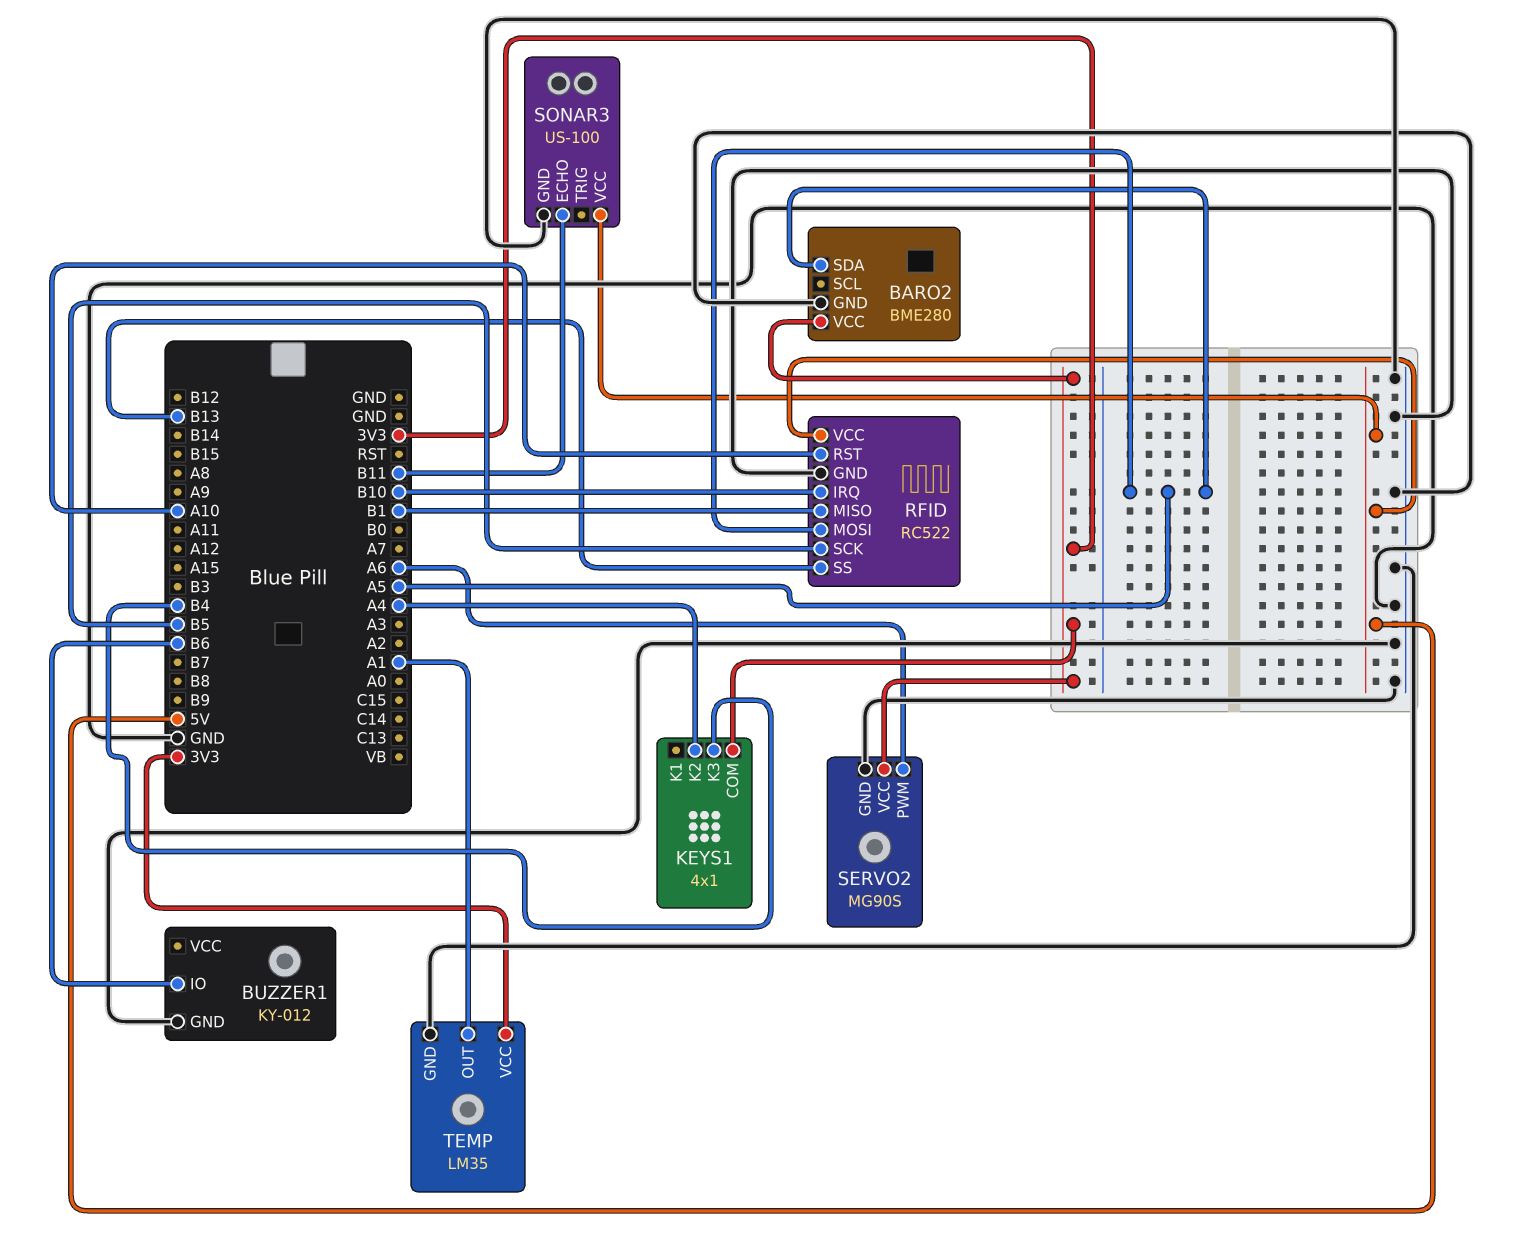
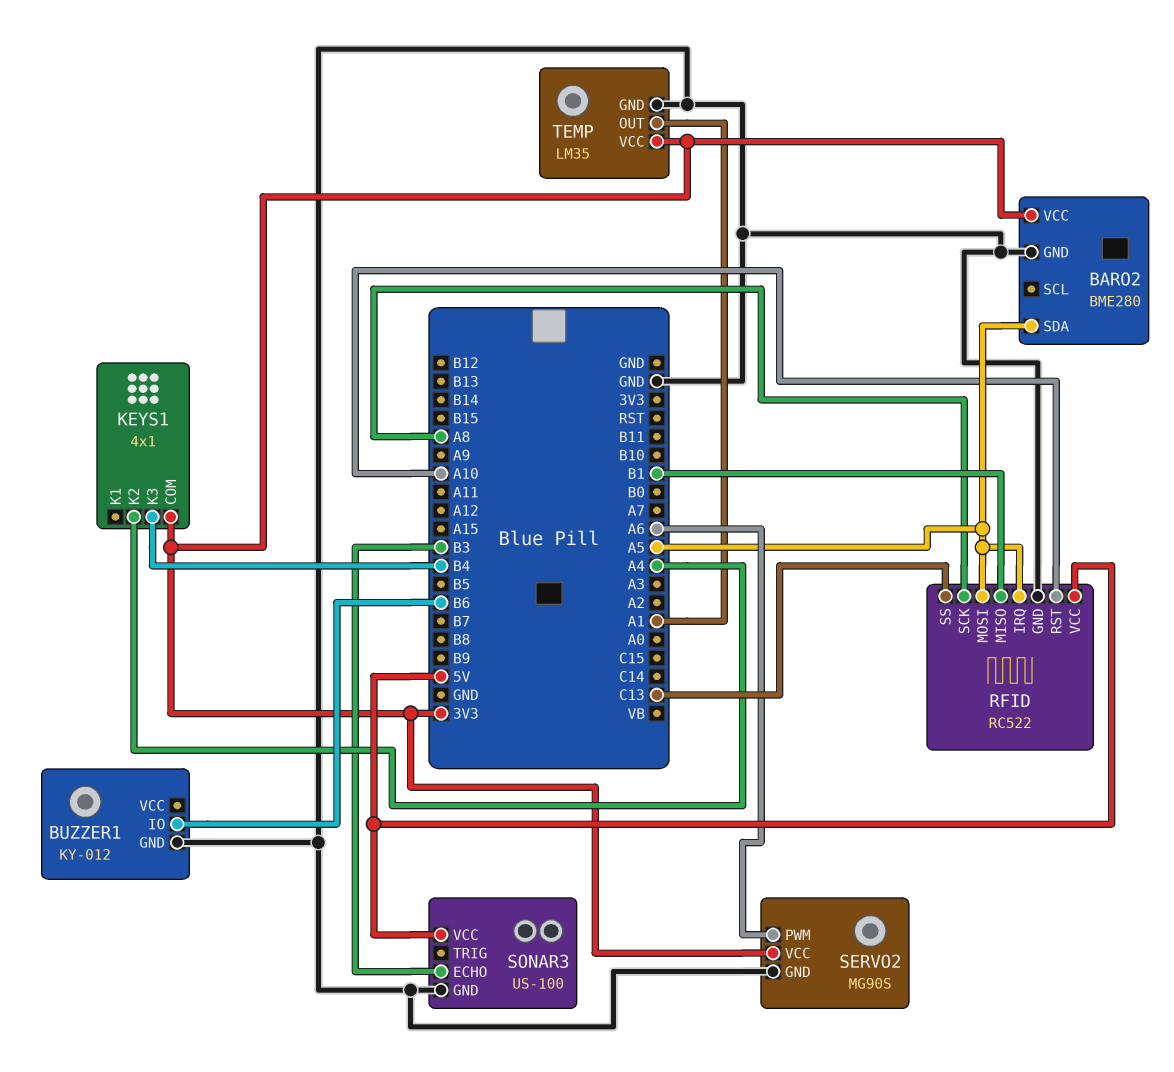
RFID pin IRQ: B10 -> A5
RFID pin SCK: B5 -> A8
RFID pin SS: B13 -> C13
SONAR3 pin ECHO: B11 -> B3

